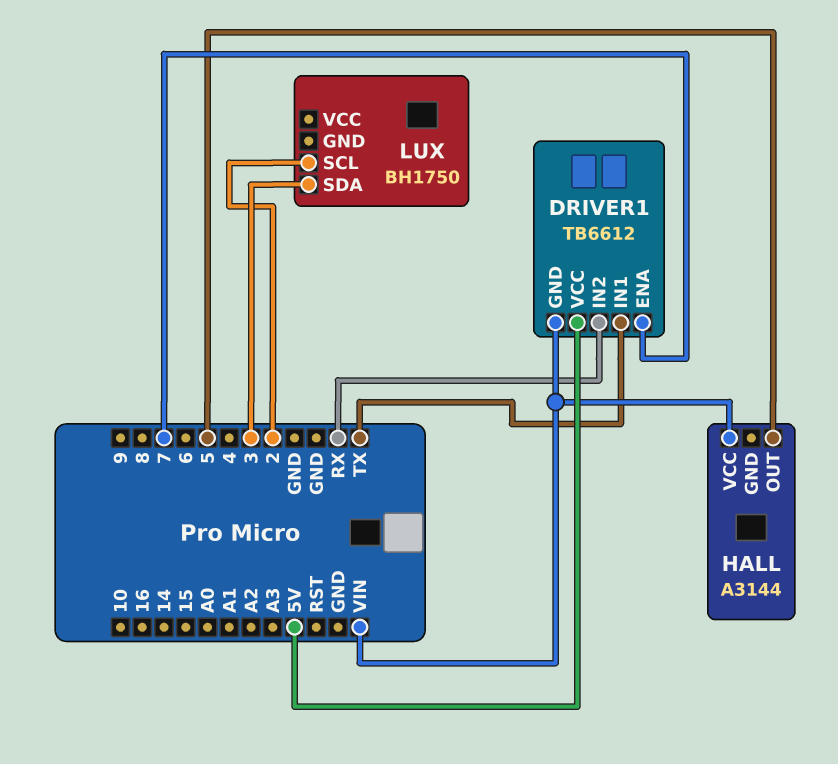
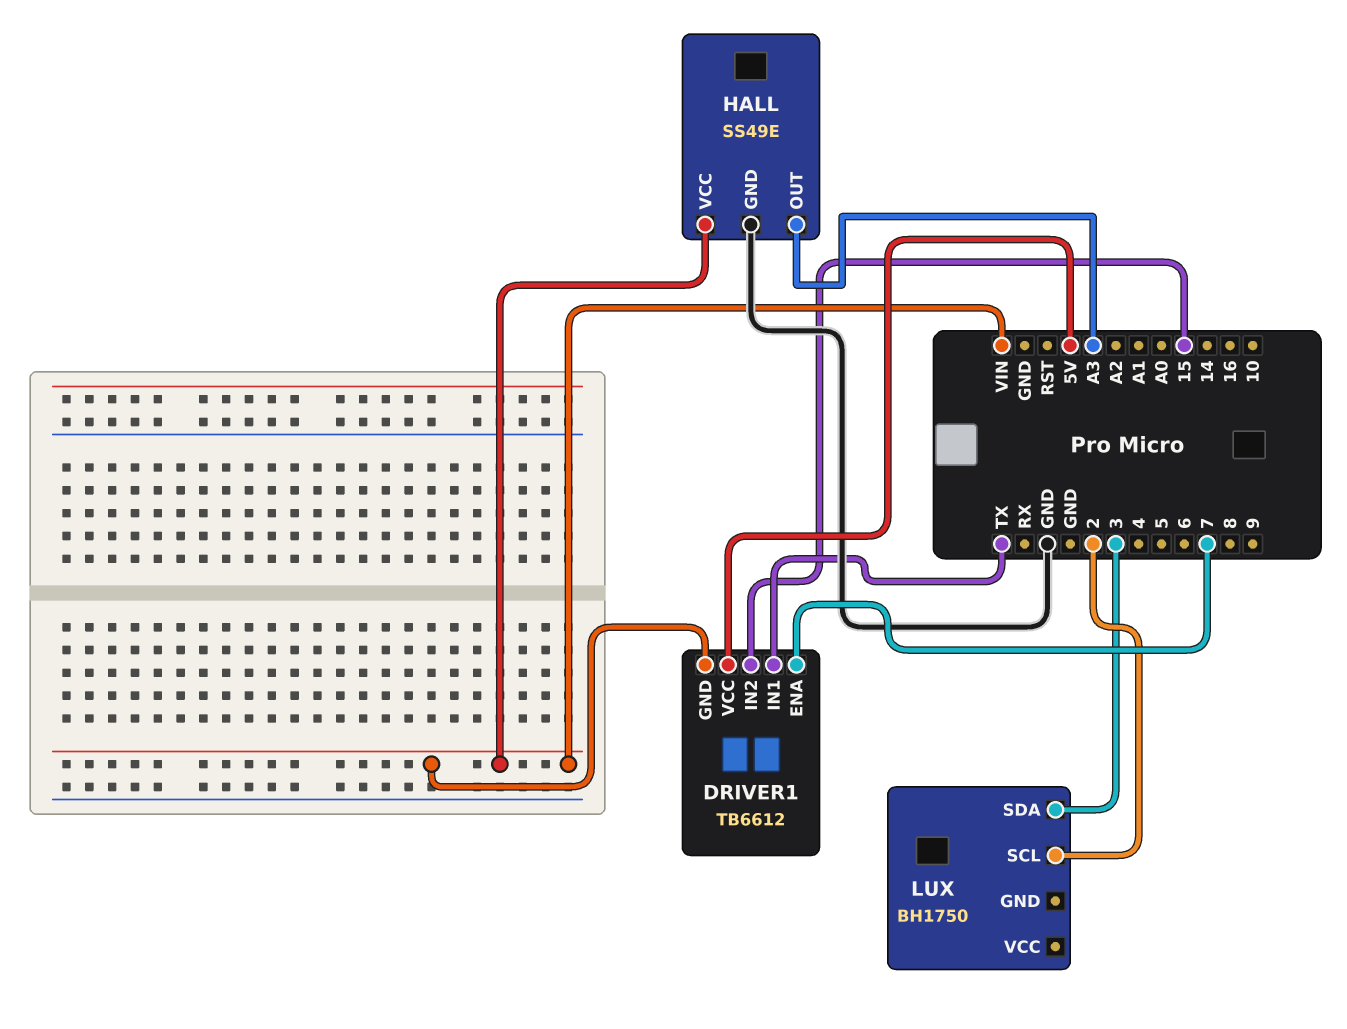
DRIVER1 pin IN2: RX -> 15
HALL: A3144 -> SS49E
HALL pin GND: none -> GND
HALL pin OUT: 5 -> A3

